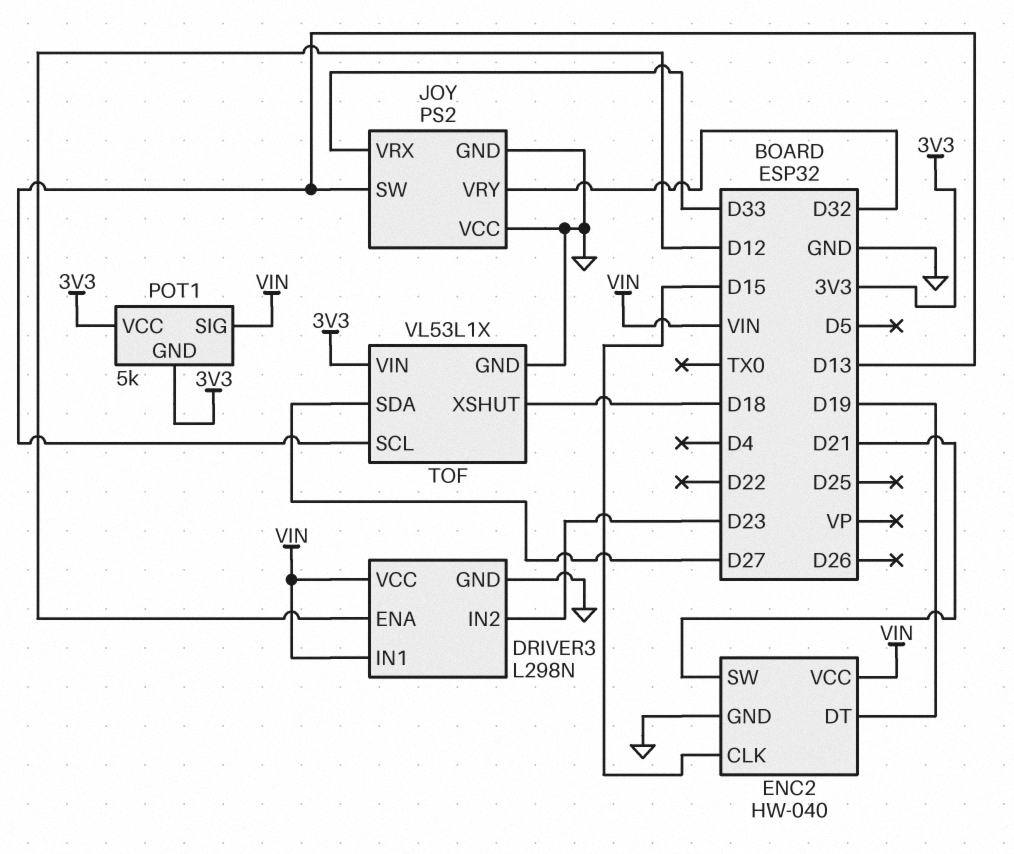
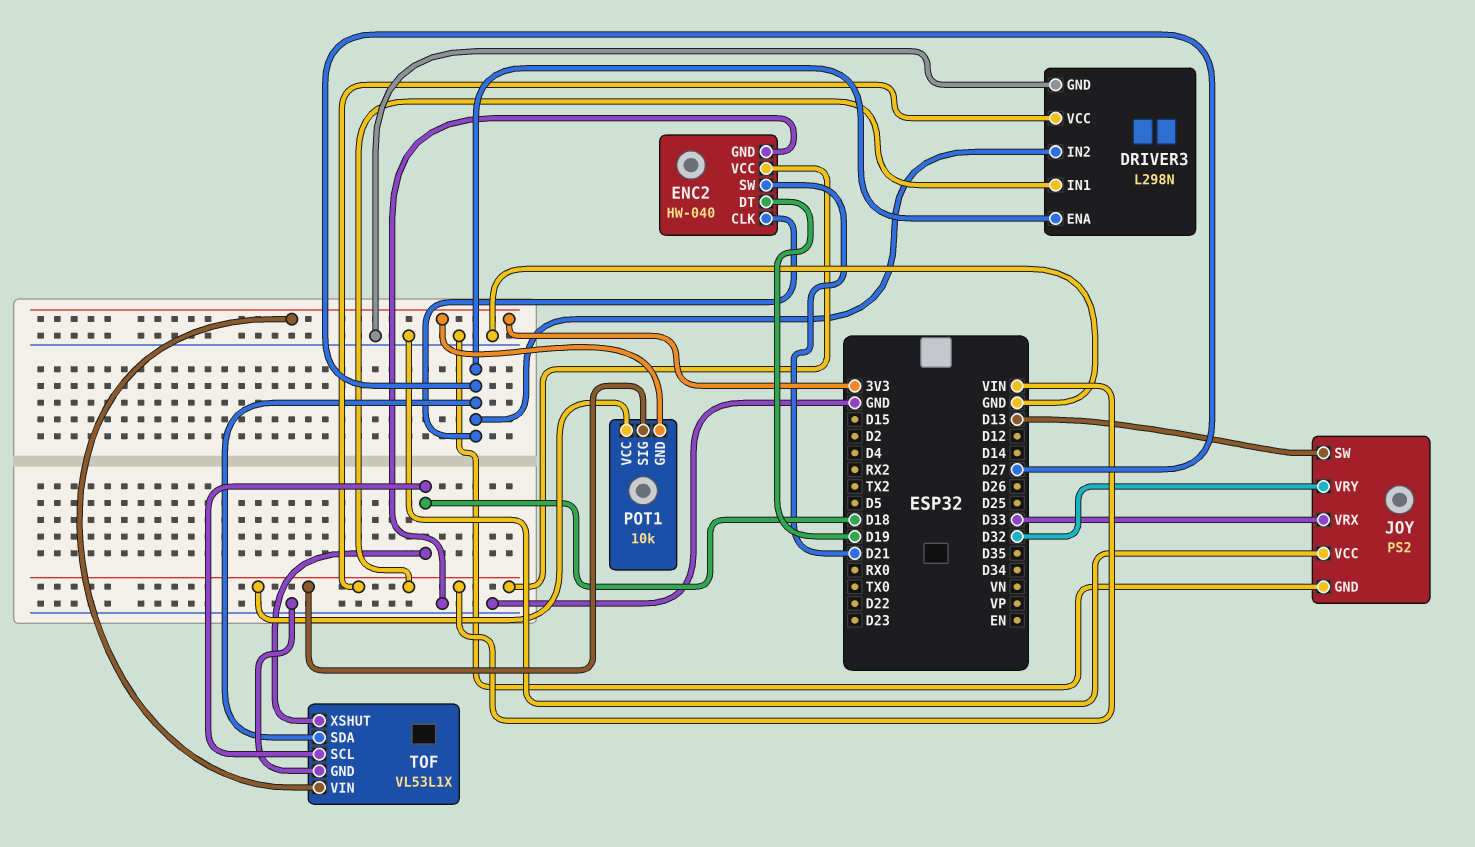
DRIVER3 pin ENA: D12 -> D27
DRIVER3 pin IN2: D23 -> D27
ENC2 pin CLK: D15 -> D27
POT1: 5k -> 10k
POT1 pin VCC: 3V3 -> VIN
TOF pin SCL: D13 -> D18

